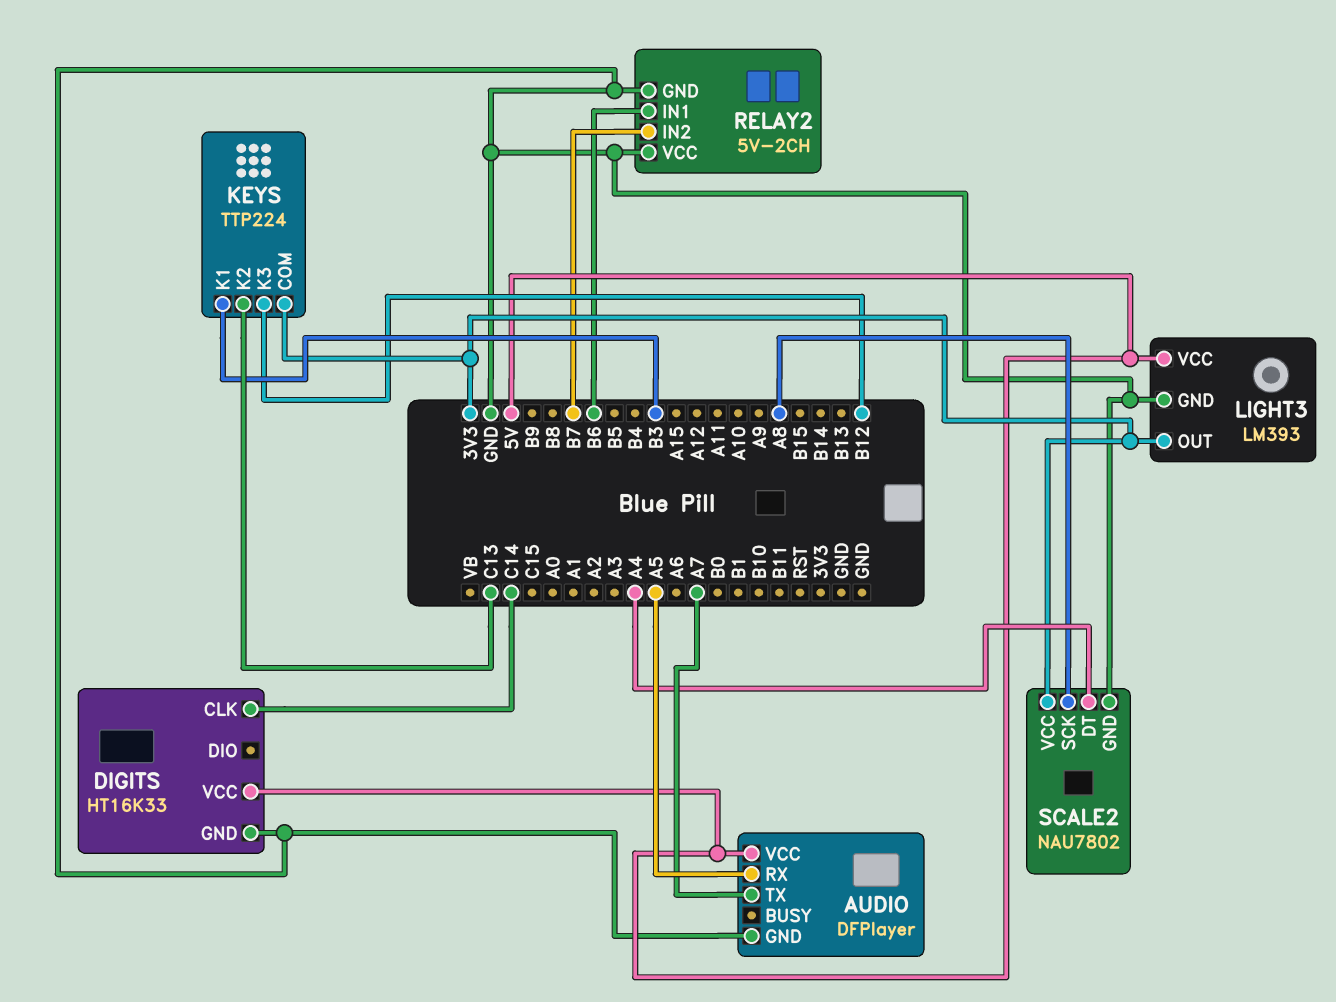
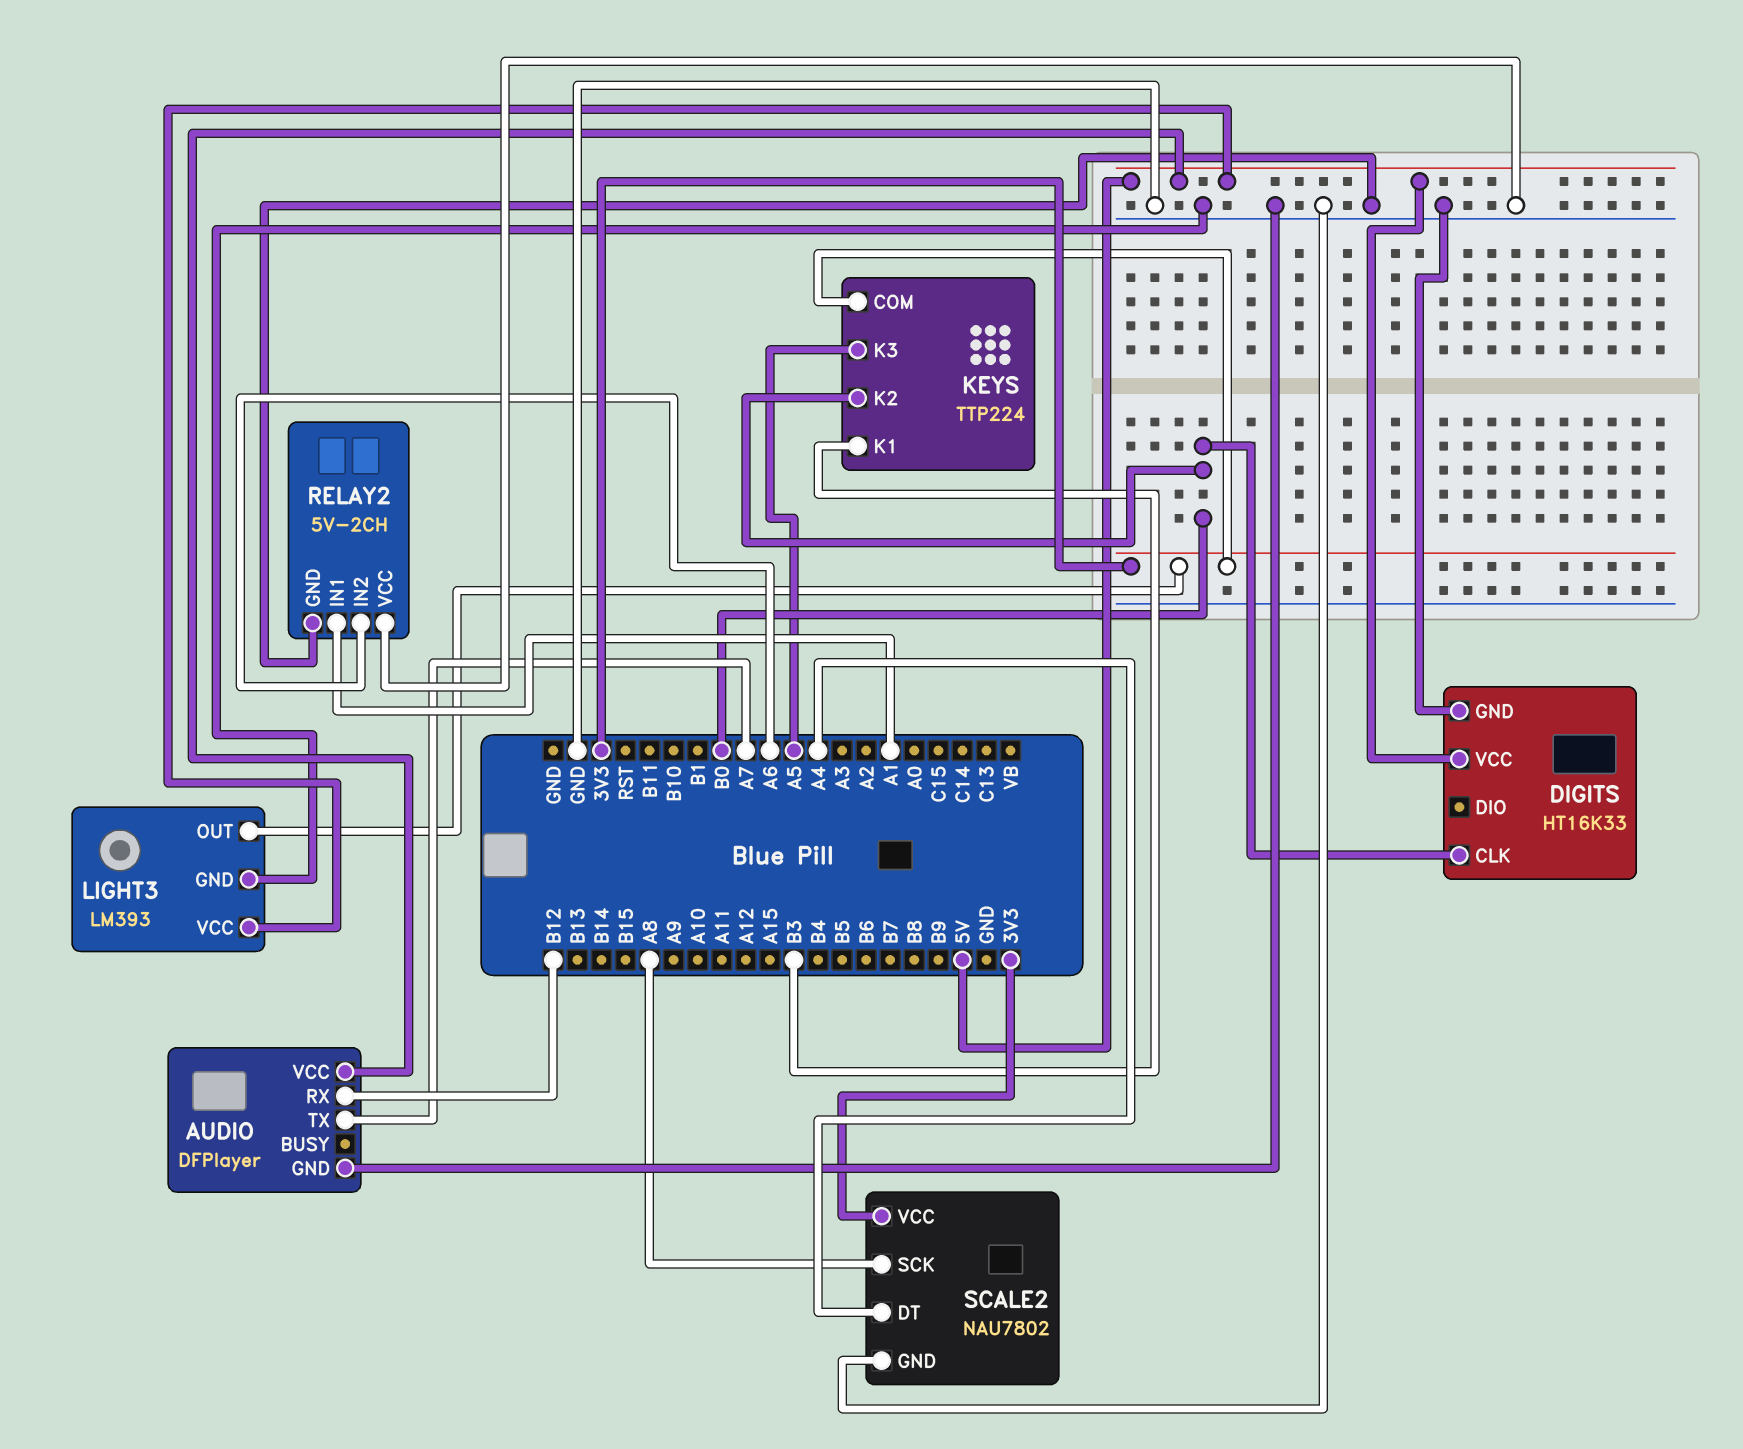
AUDIO pin RX: A5 -> B12
DIGITS pin CLK: C14 -> B0
KEYS pin K2: C13 -> B0
KEYS pin K3: B12 -> A5
RELAY2 pin IN1: B6 -> A1
RELAY2 pin IN2: B7 -> A6

